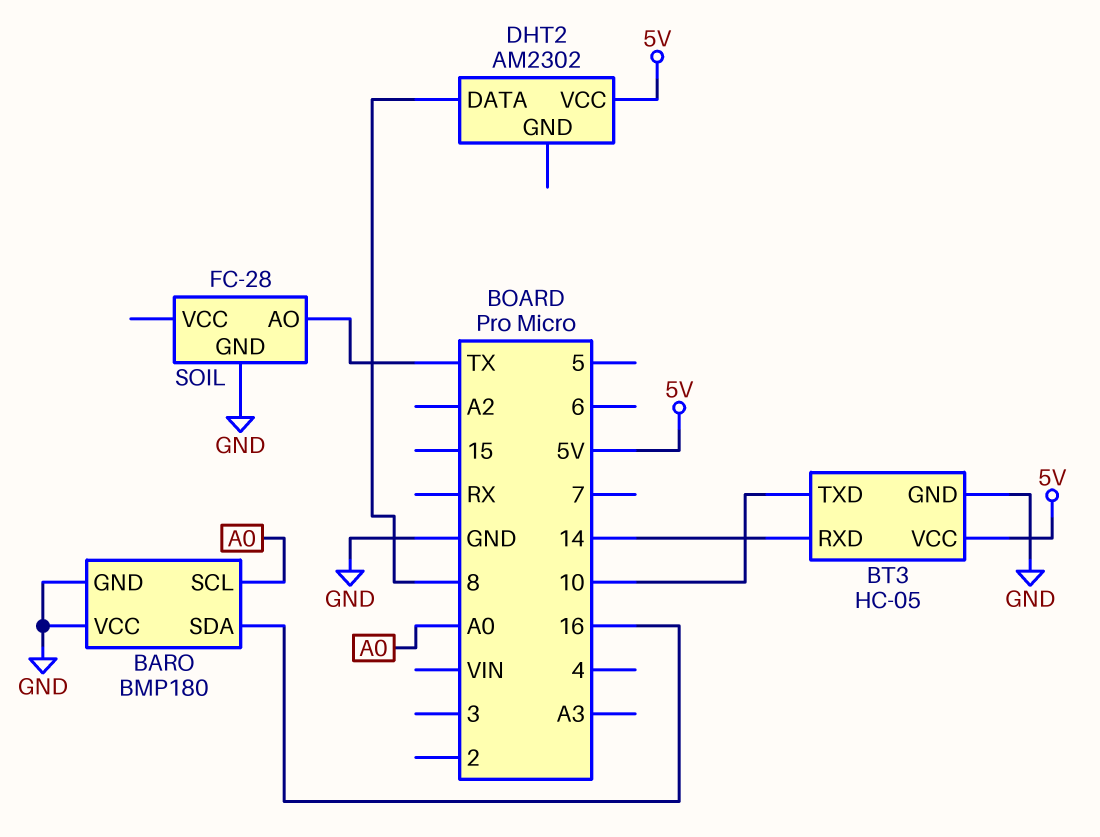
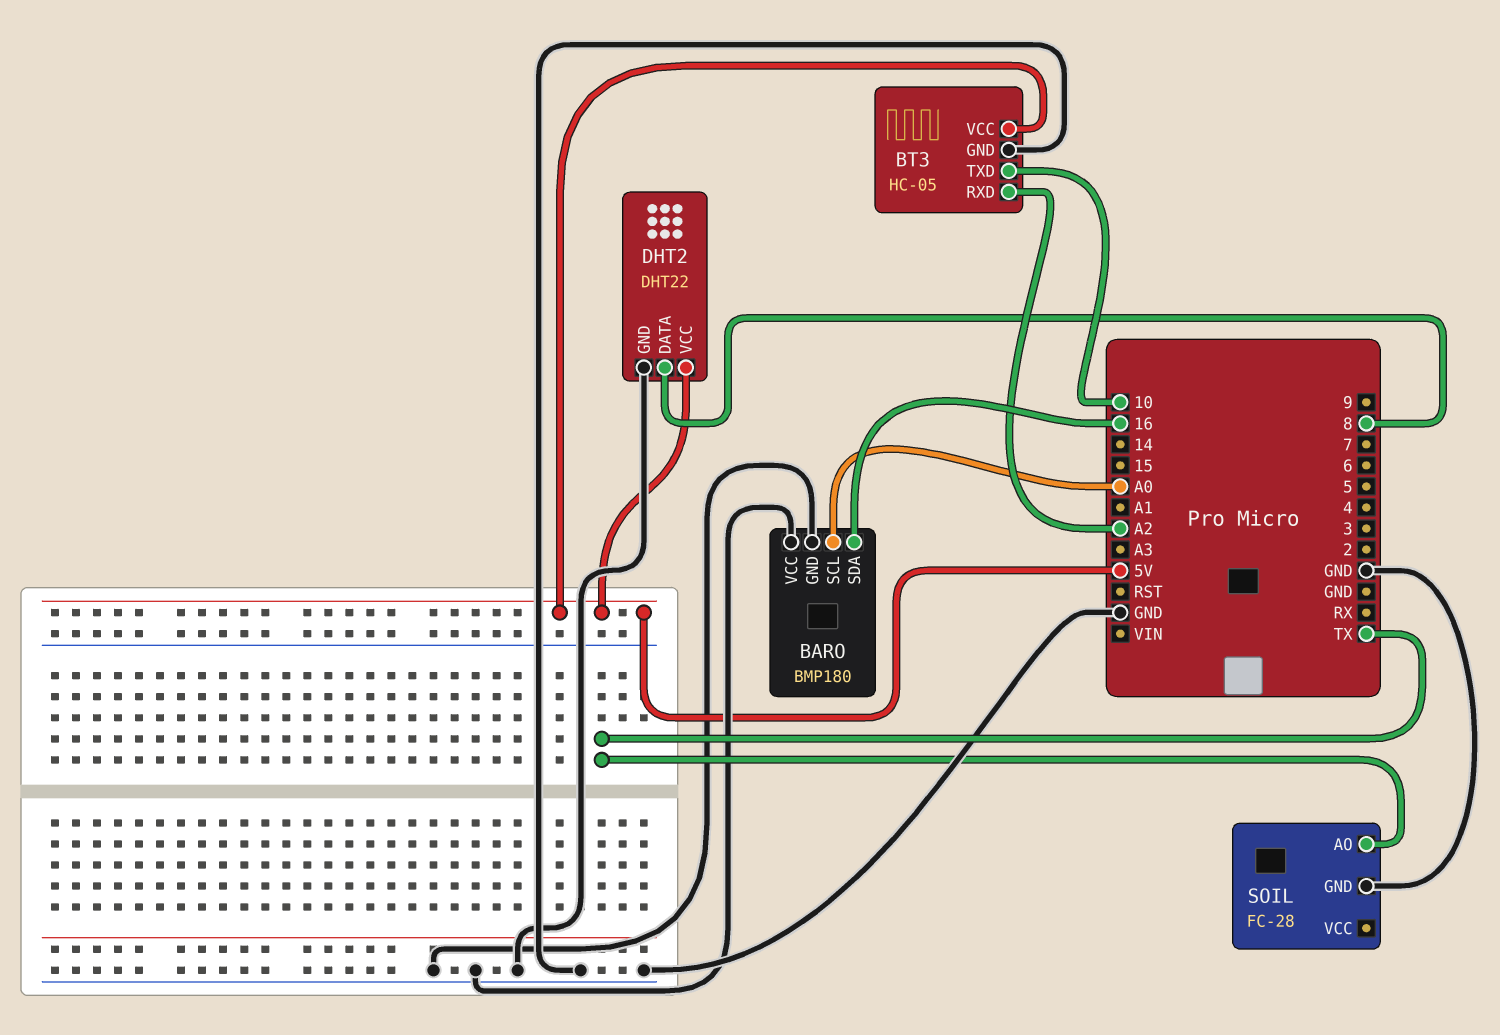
BT3 pin RXD: 14 -> A2
DHT2: AM2302 -> DHT22
DHT2 pin GND: none -> GND

